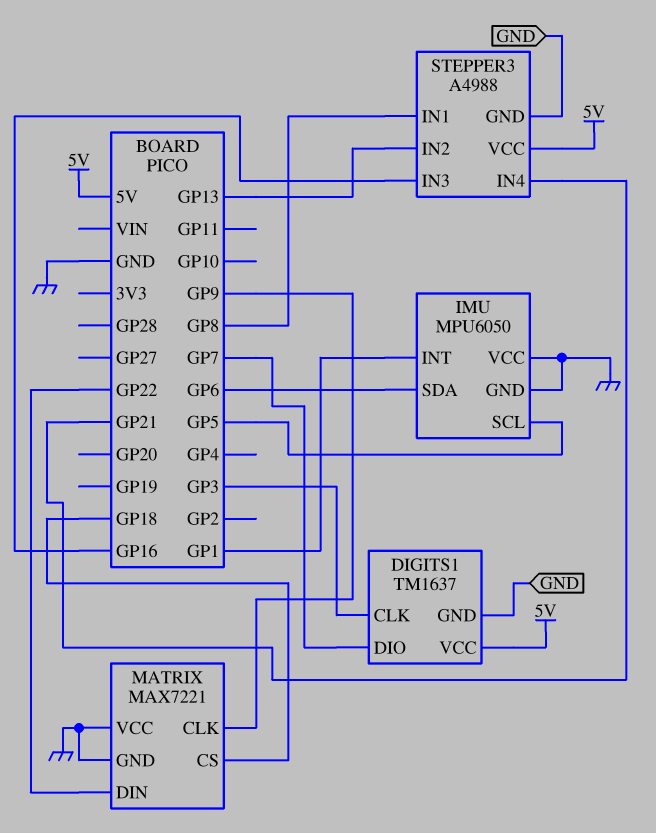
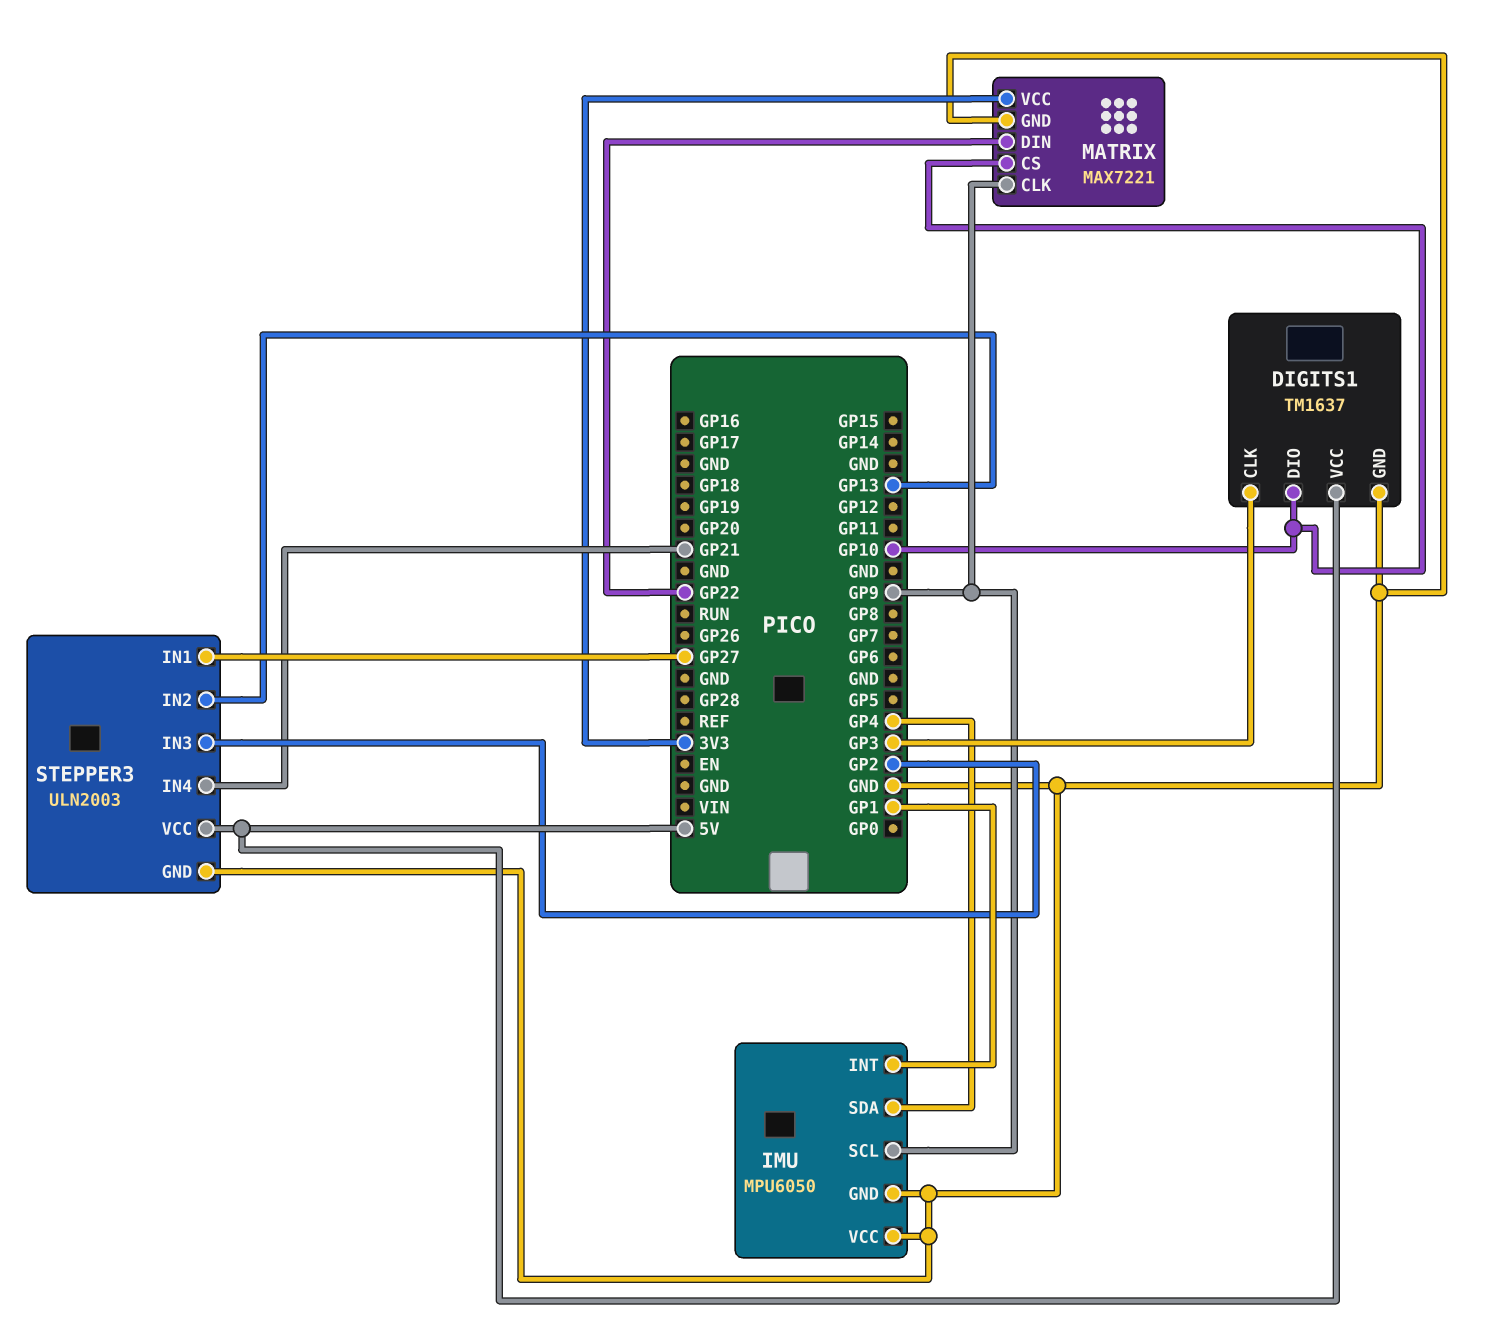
DIGITS1 pin DIO: GP7 -> GP10
IMU pin SCL: GP5 -> GP9
IMU pin SDA: GP6 -> GP4
MATRIX pin CS: GP18 -> GP10
MATRIX pin VCC: GND -> 3V3
STEPPER3: A4988 -> ULN2003
STEPPER3 pin IN1: GP8 -> GP27
STEPPER3 pin IN3: GP16 -> GP2

